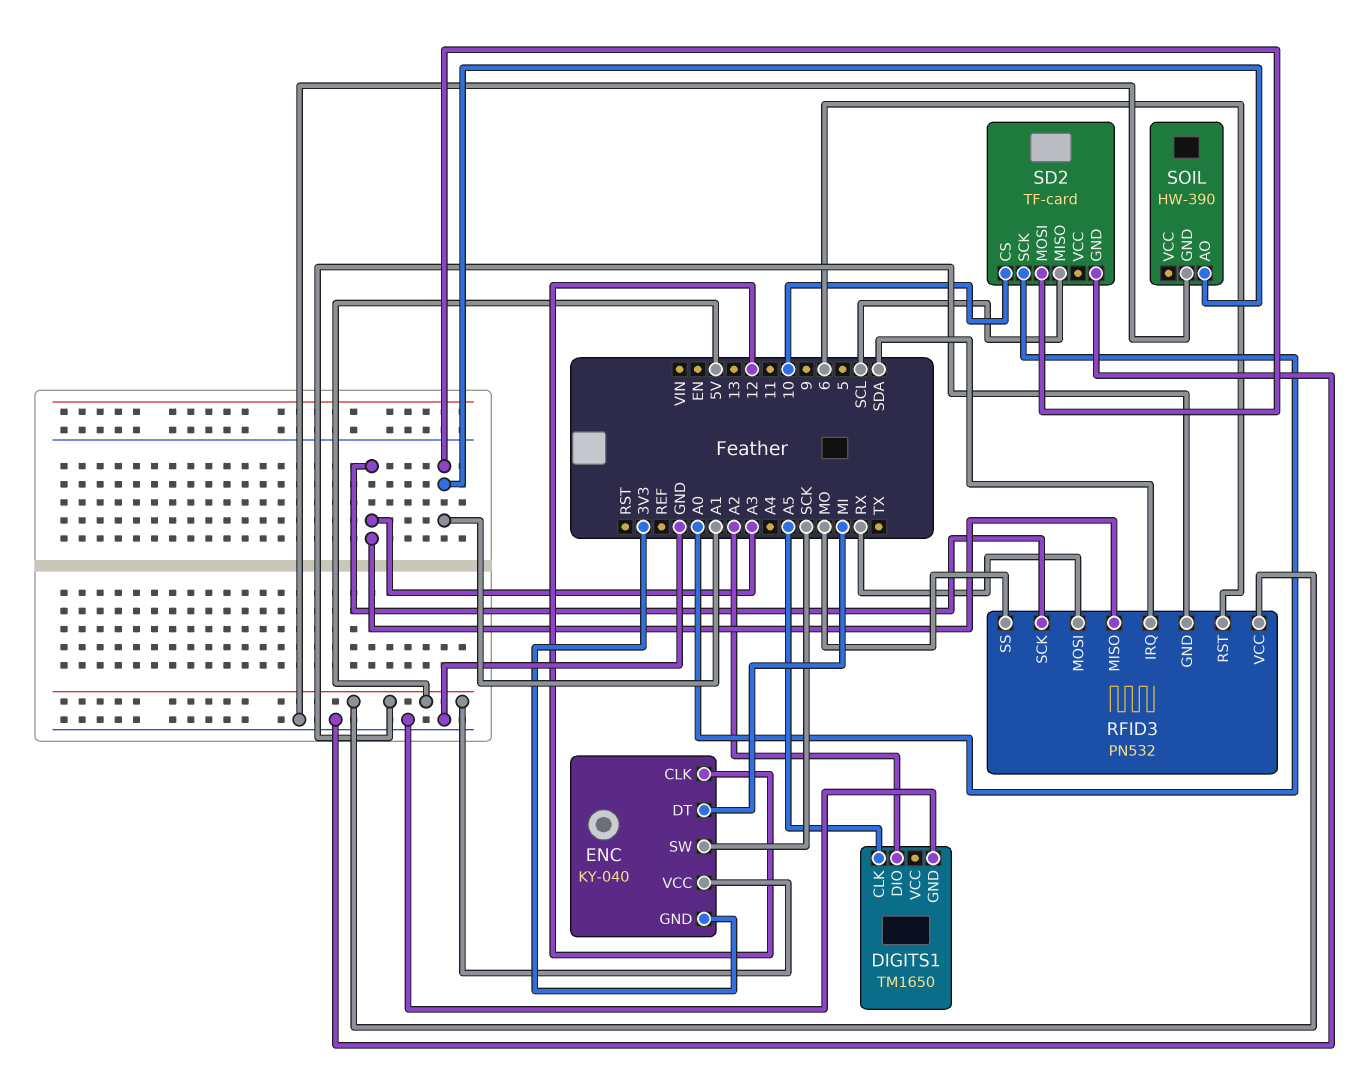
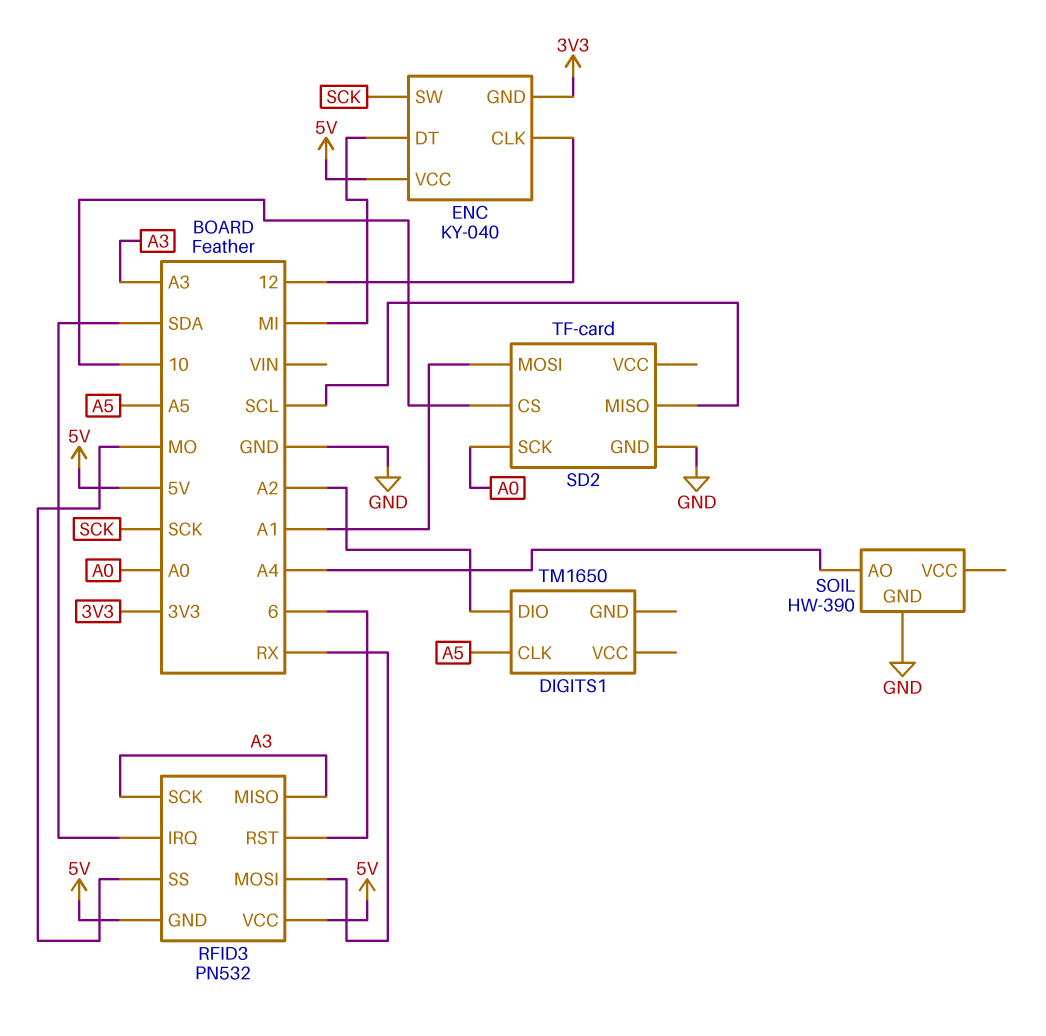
DIGITS1 pin GND: GND -> none
SOIL pin AO: A1 -> A4

